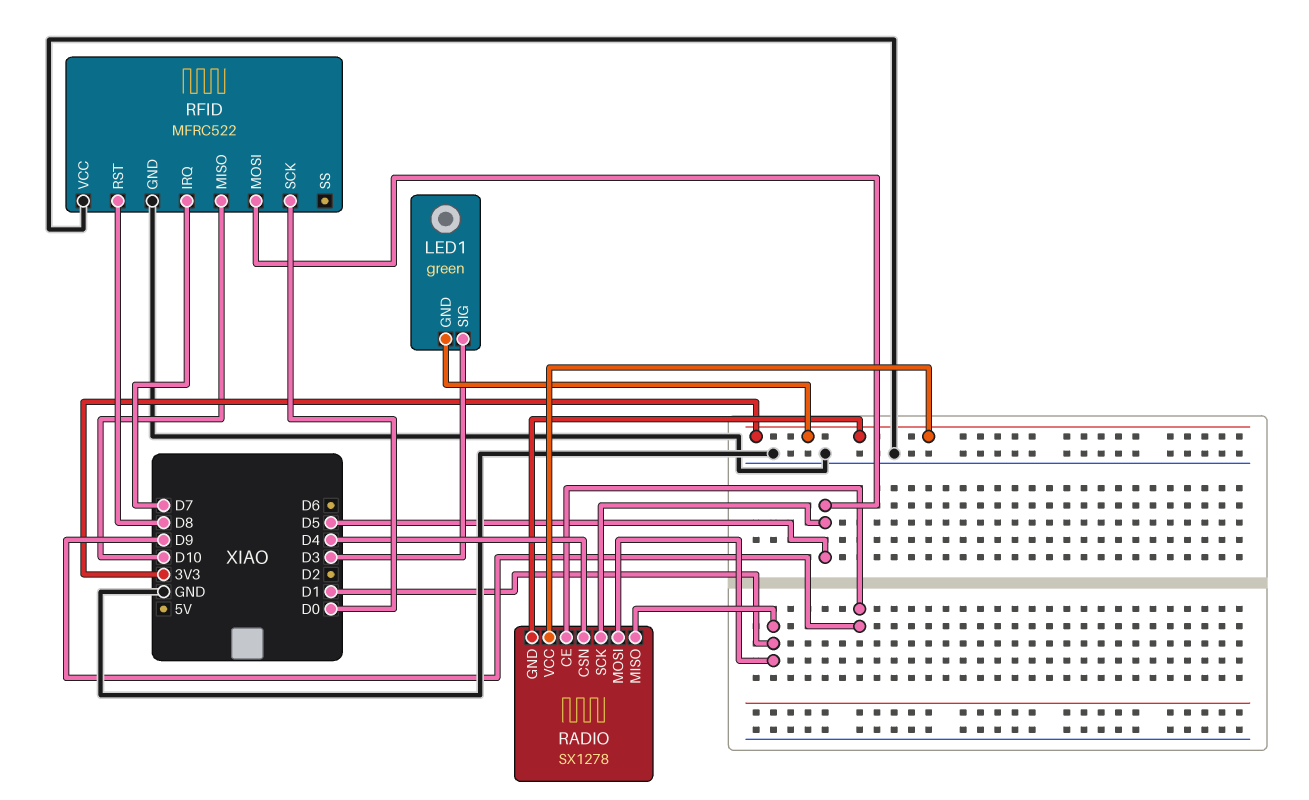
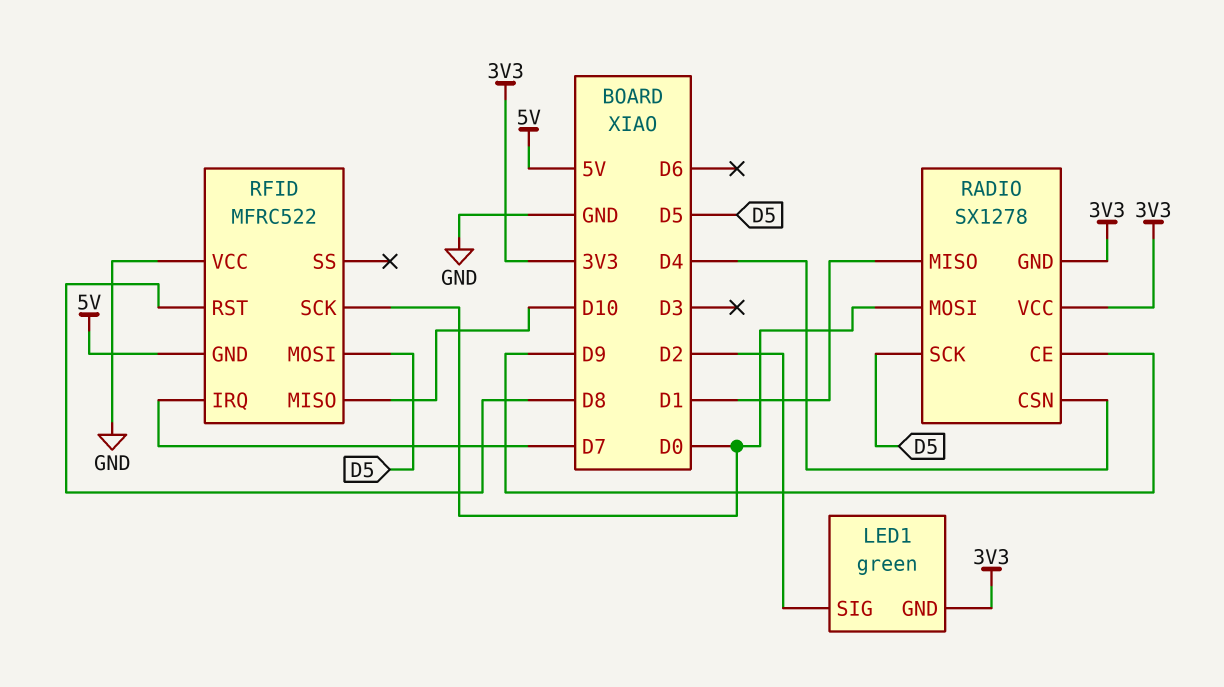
LED1 pin SIG: D3 -> D2
RADIO pin MOSI: D1 -> D0
RFID pin GND: GND -> 5V

